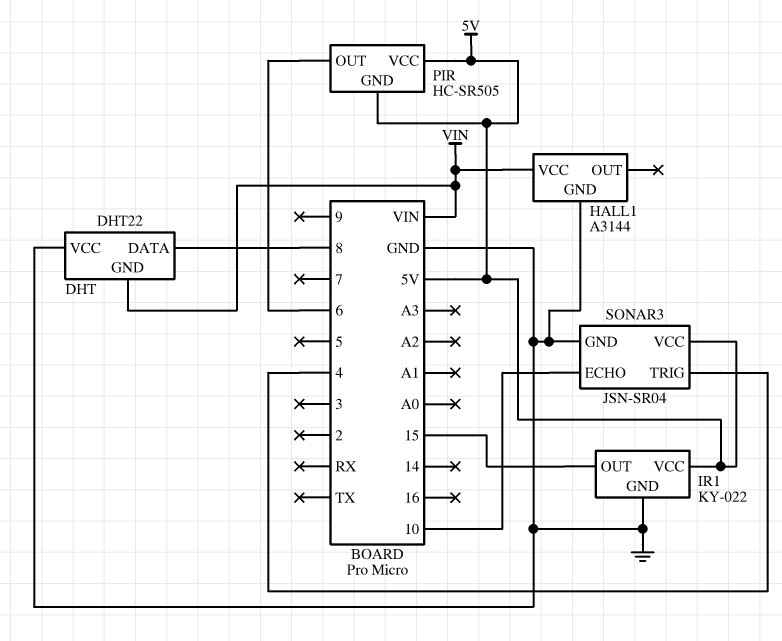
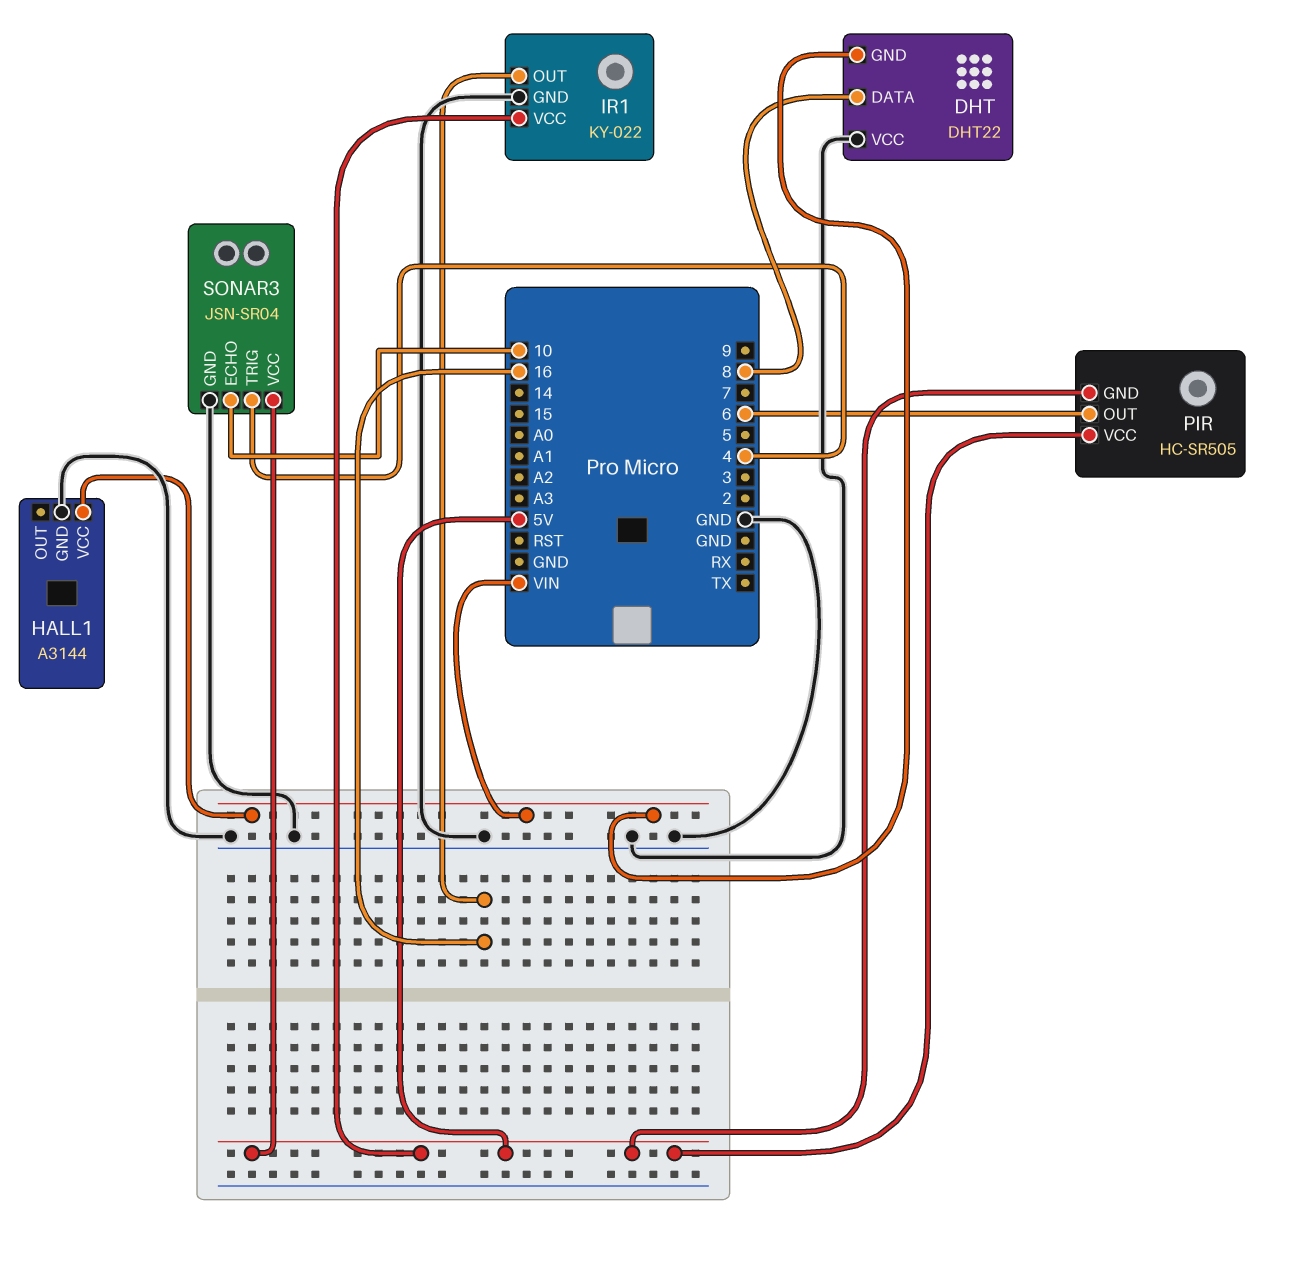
IR1 pin OUT: 15 -> 16

